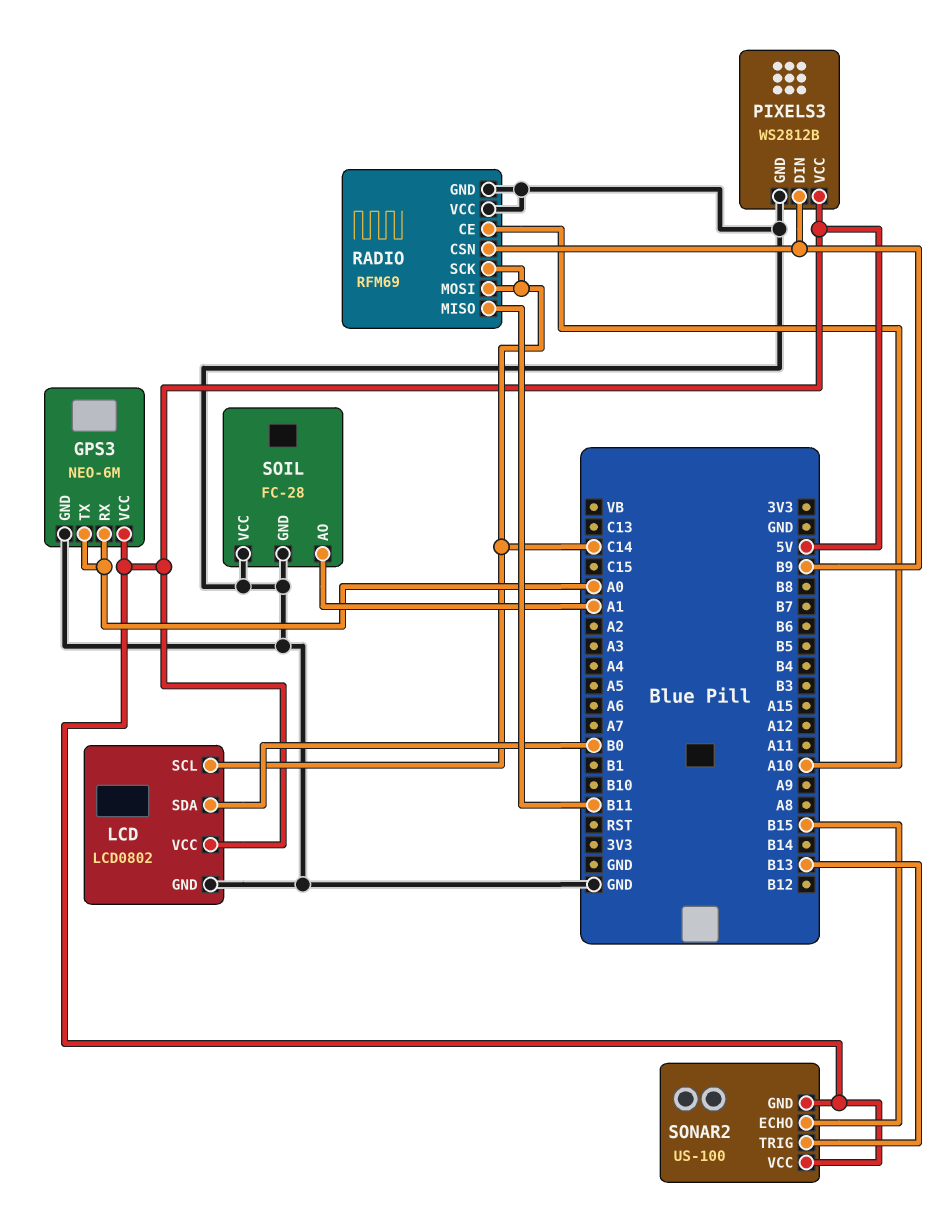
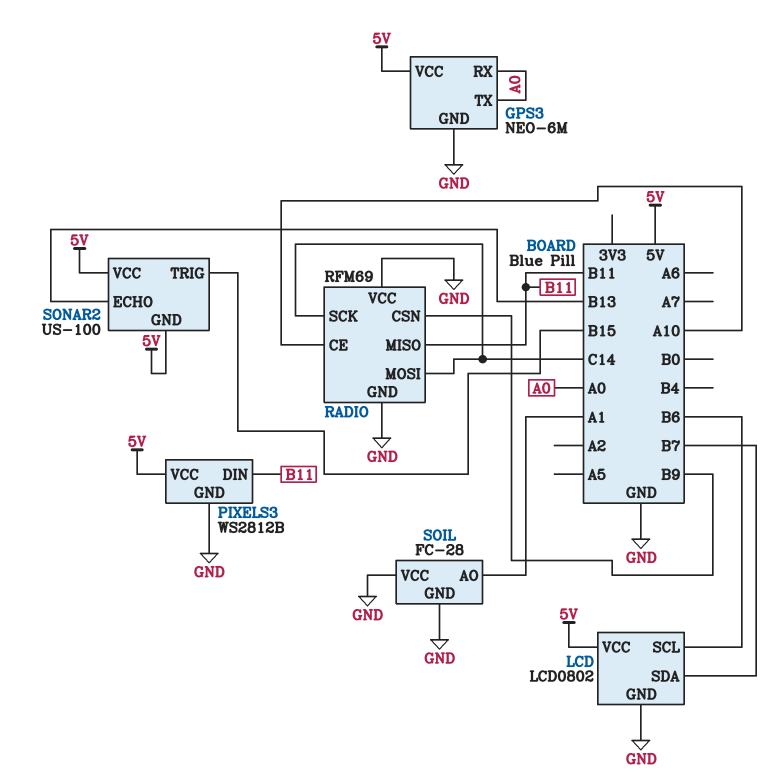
LCD pin SCL: C14 -> B6
LCD pin SDA: B0 -> B7
PIXELS3 pin DIN: B9 -> B11
SONAR2 pin ECHO: B15 -> B13
SONAR2 pin TRIG: B13 -> B15

